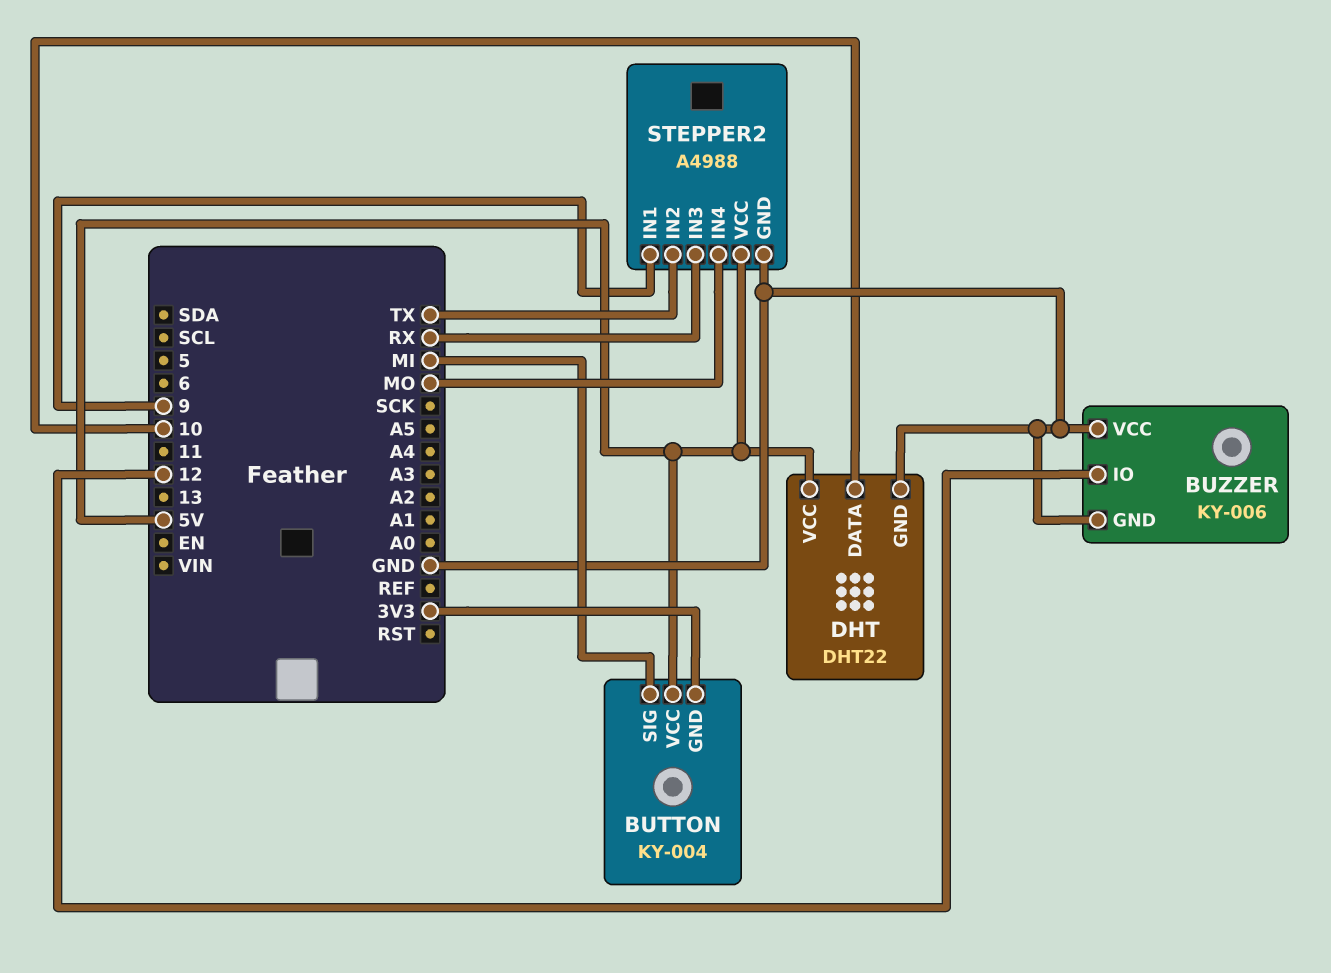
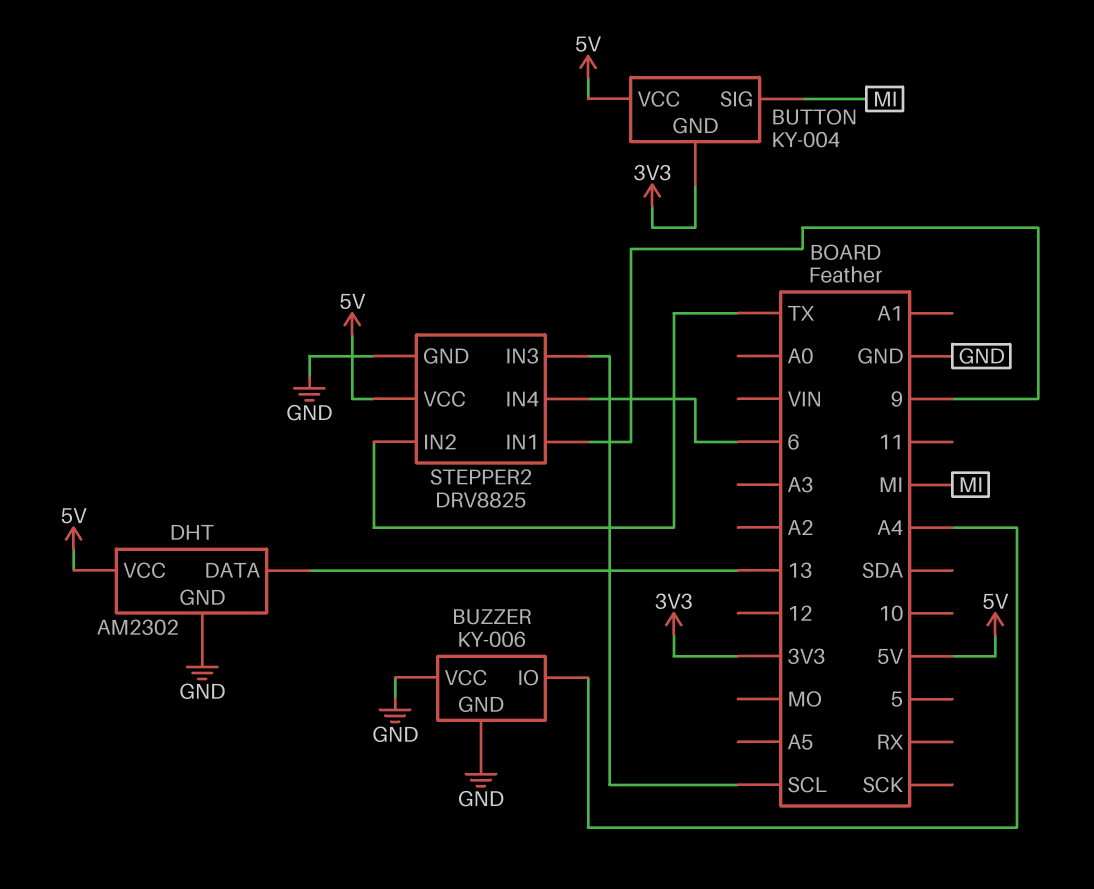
BUZZER pin IO: 12 -> A4
DHT: DHT22 -> AM2302
DHT pin DATA: 10 -> 13
STEPPER2: A4988 -> DRV8825
STEPPER2 pin IN3: RX -> SCL
STEPPER2 pin IN4: MO -> 6

